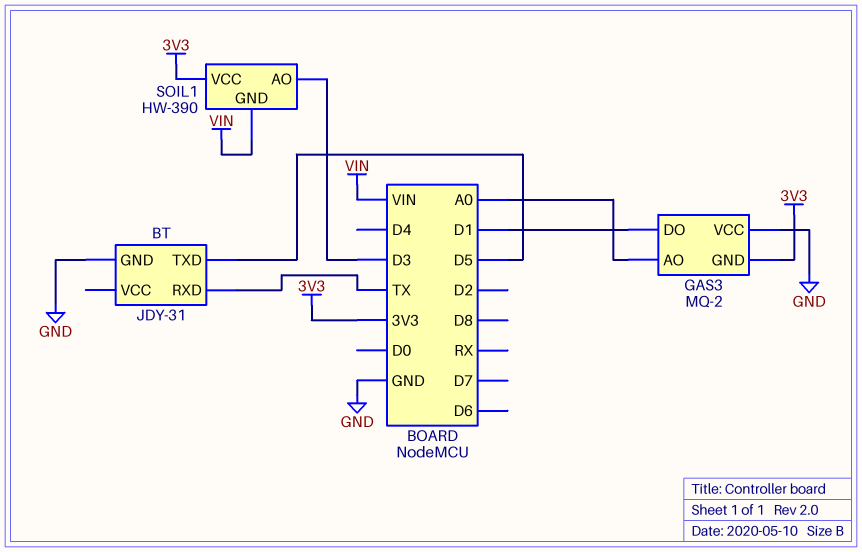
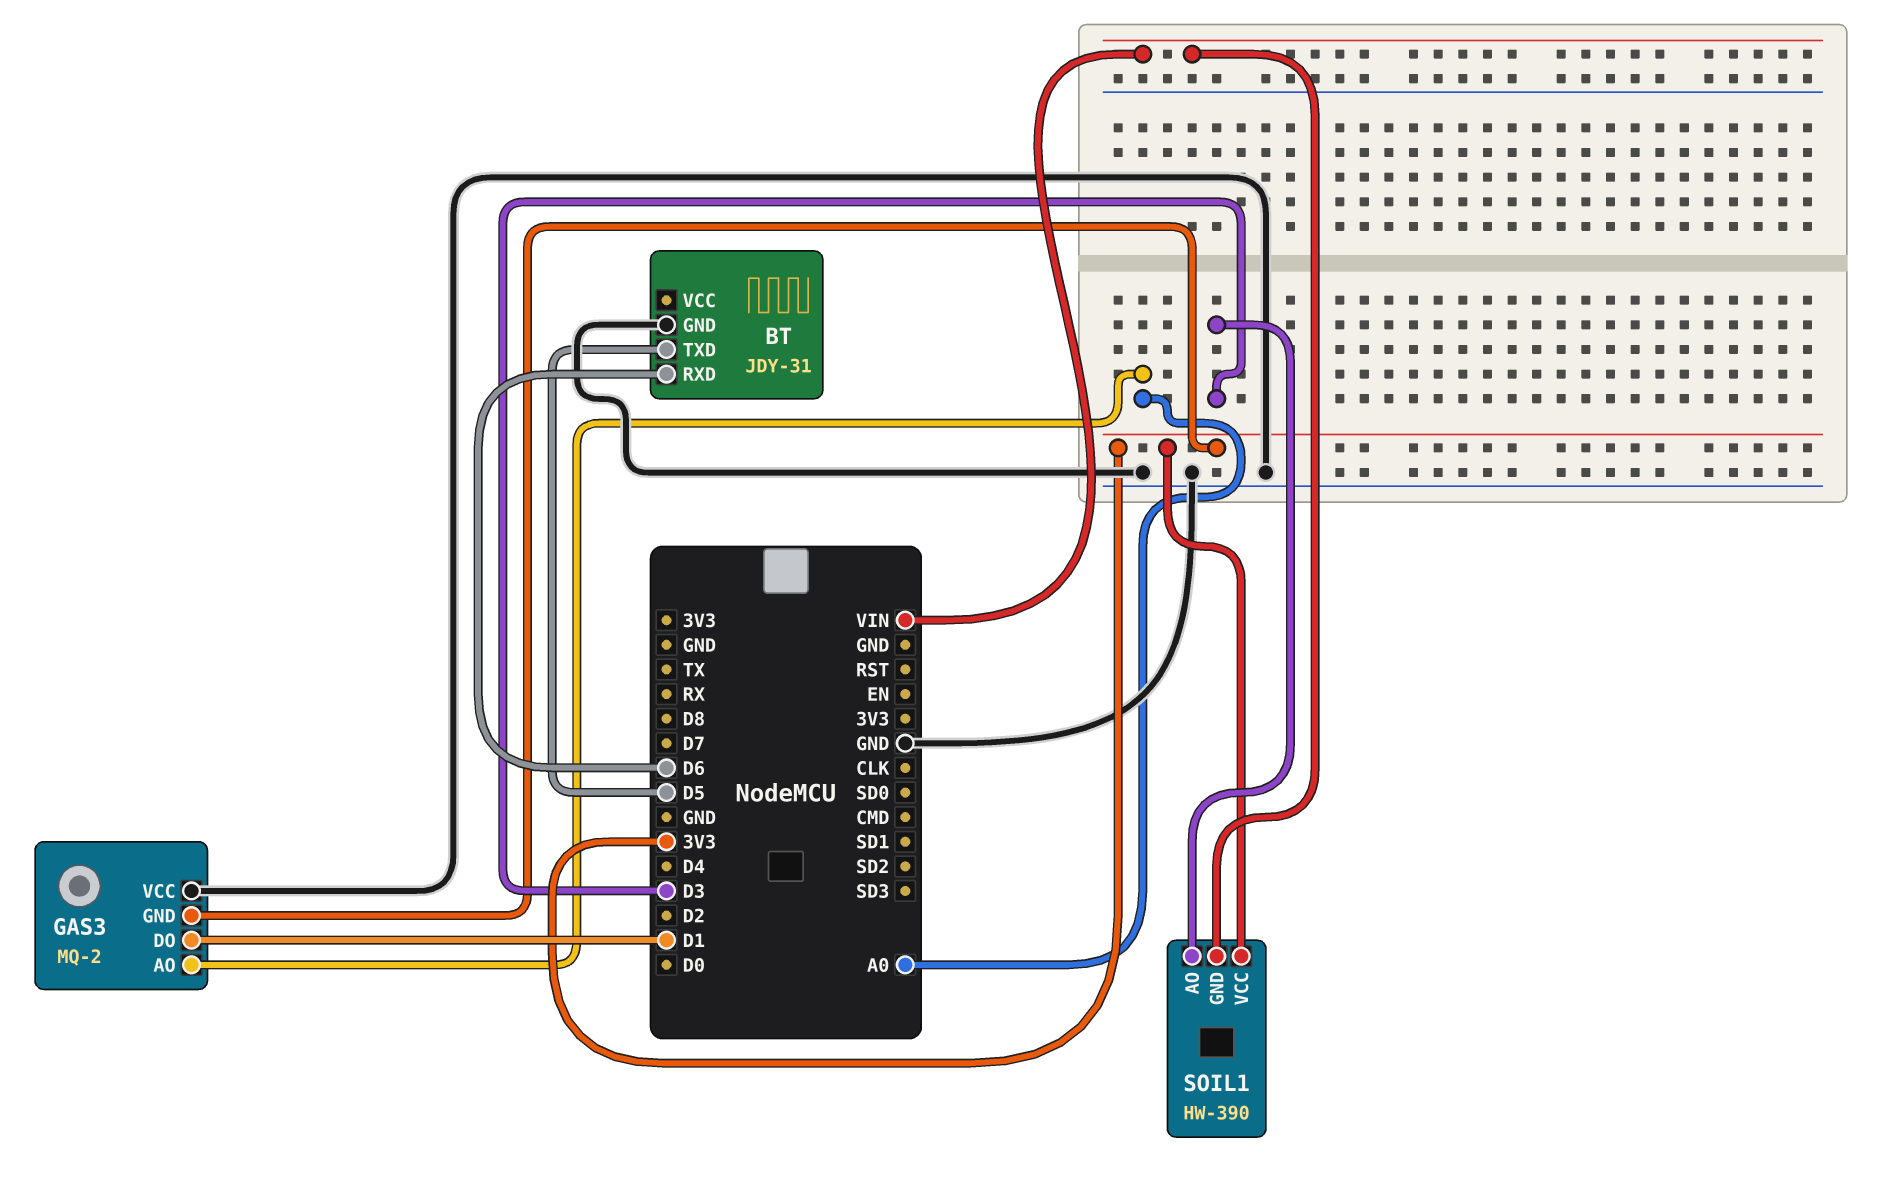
BT pin RXD: TX -> D6

